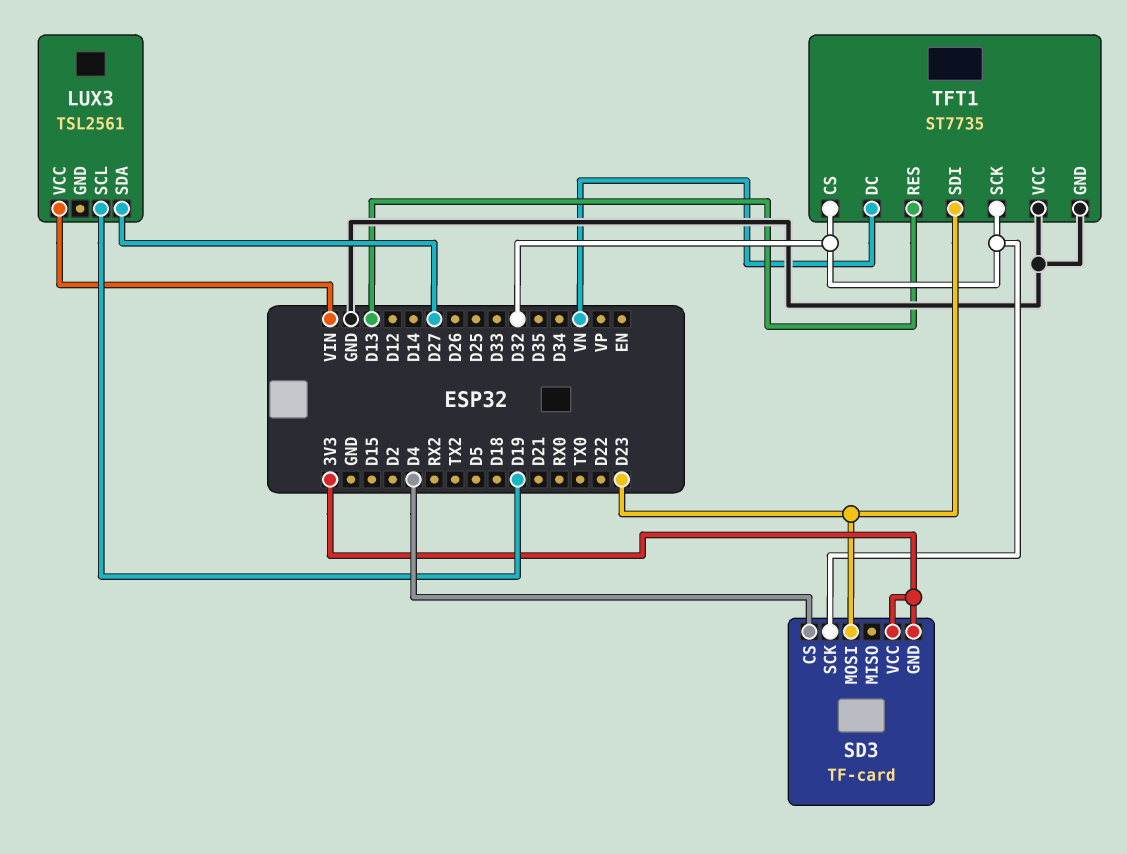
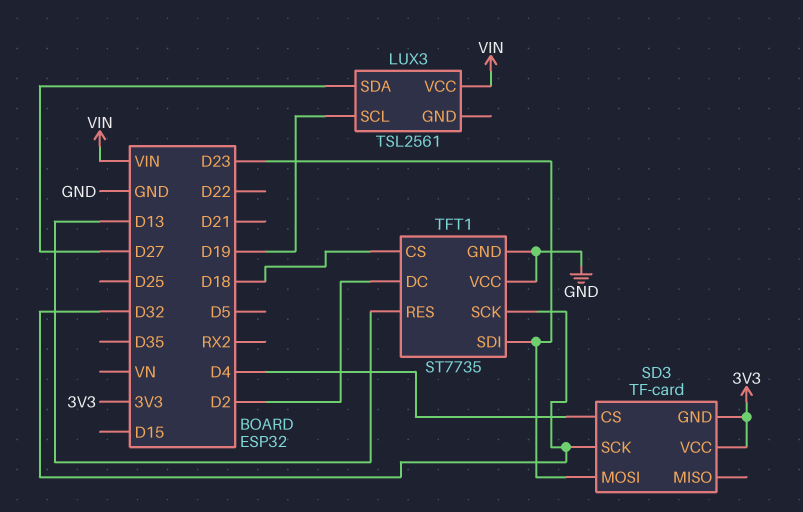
TFT1 pin CS: D32 -> D18
TFT1 pin DC: VN -> D2

